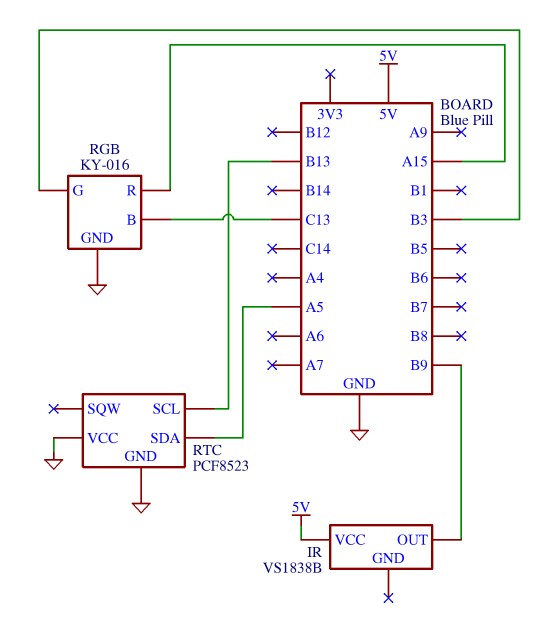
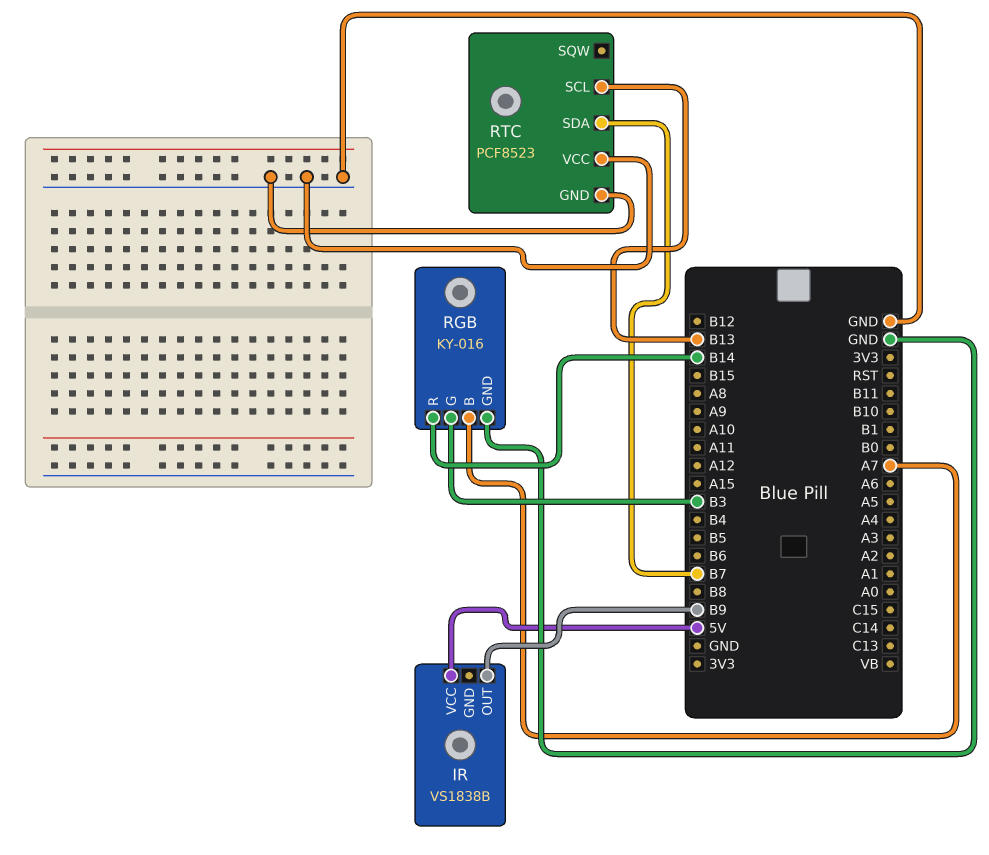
RGB pin B: C13 -> A7
RGB pin R: A15 -> B14
RTC pin SDA: A5 -> B7

